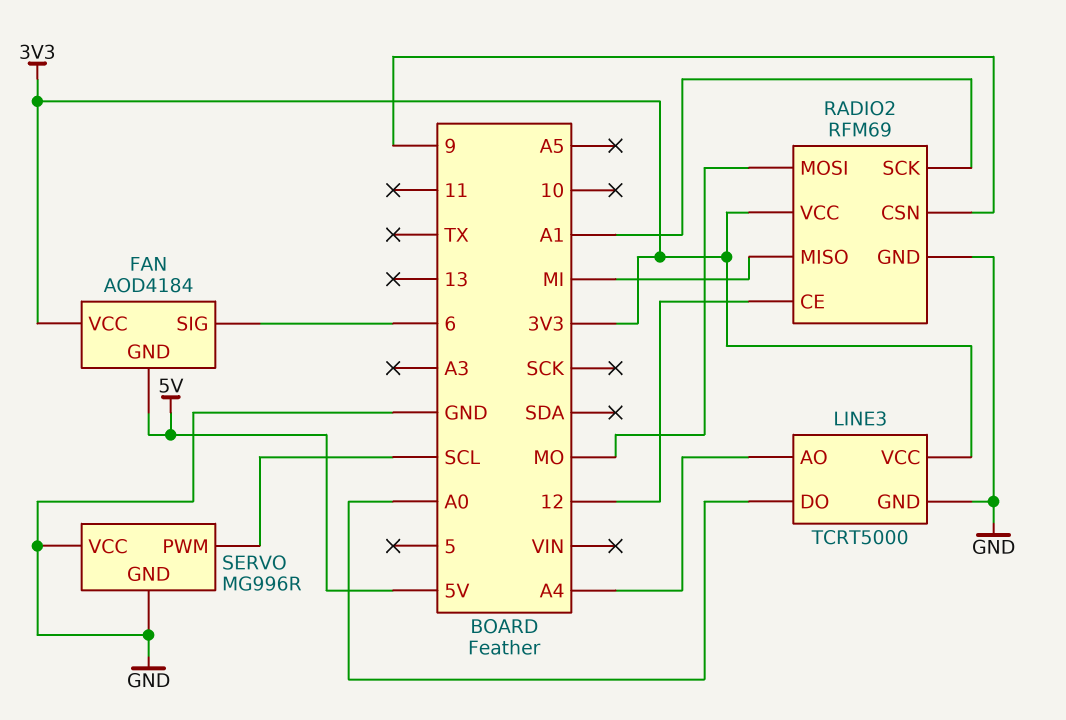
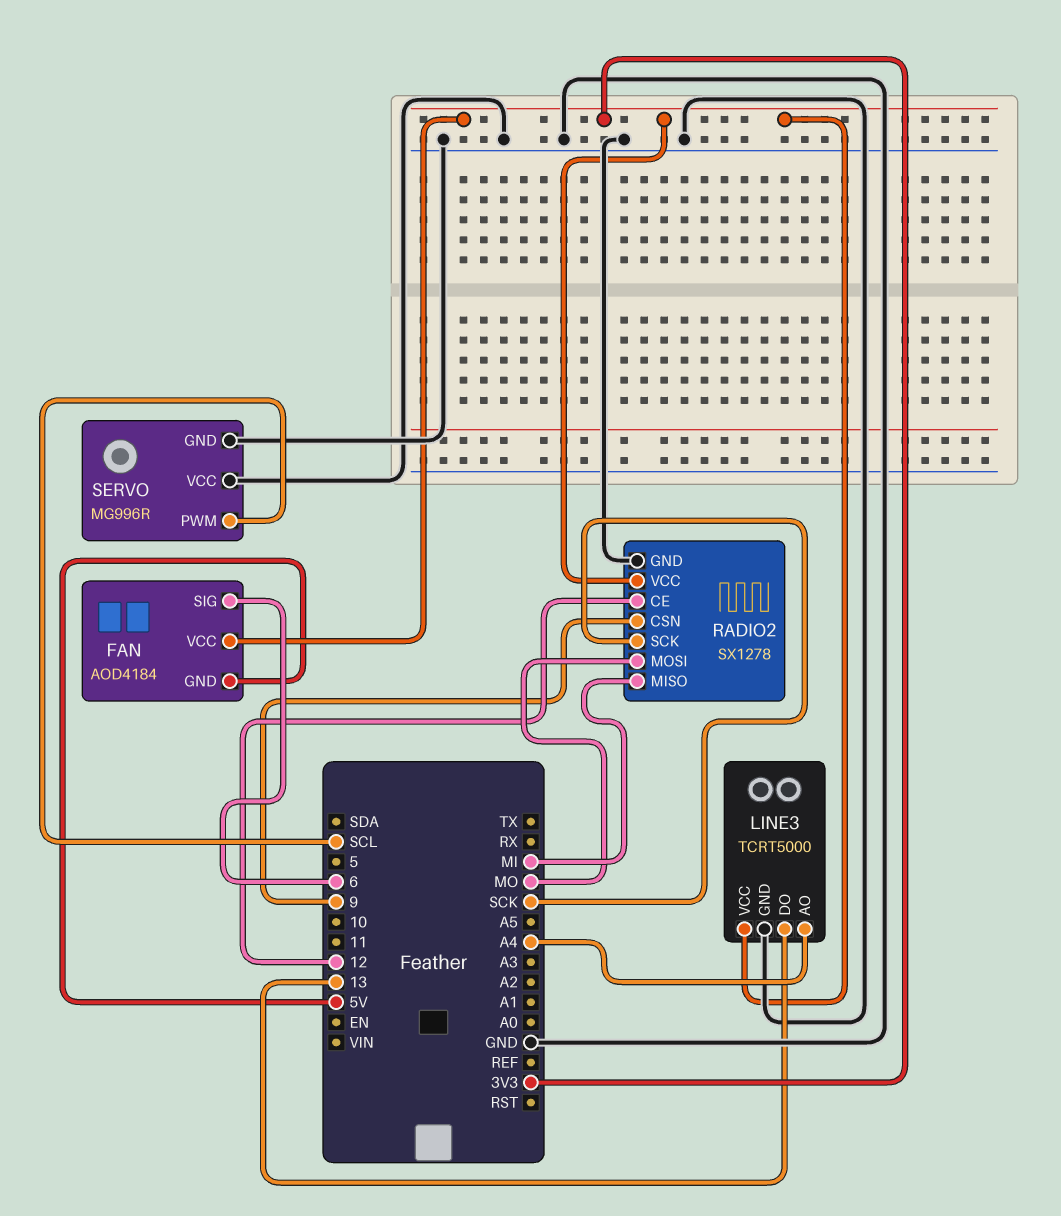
LINE3 pin DO: A0 -> 13
RADIO2: RFM69 -> SX1278
RADIO2 pin SCK: A1 -> SCK

